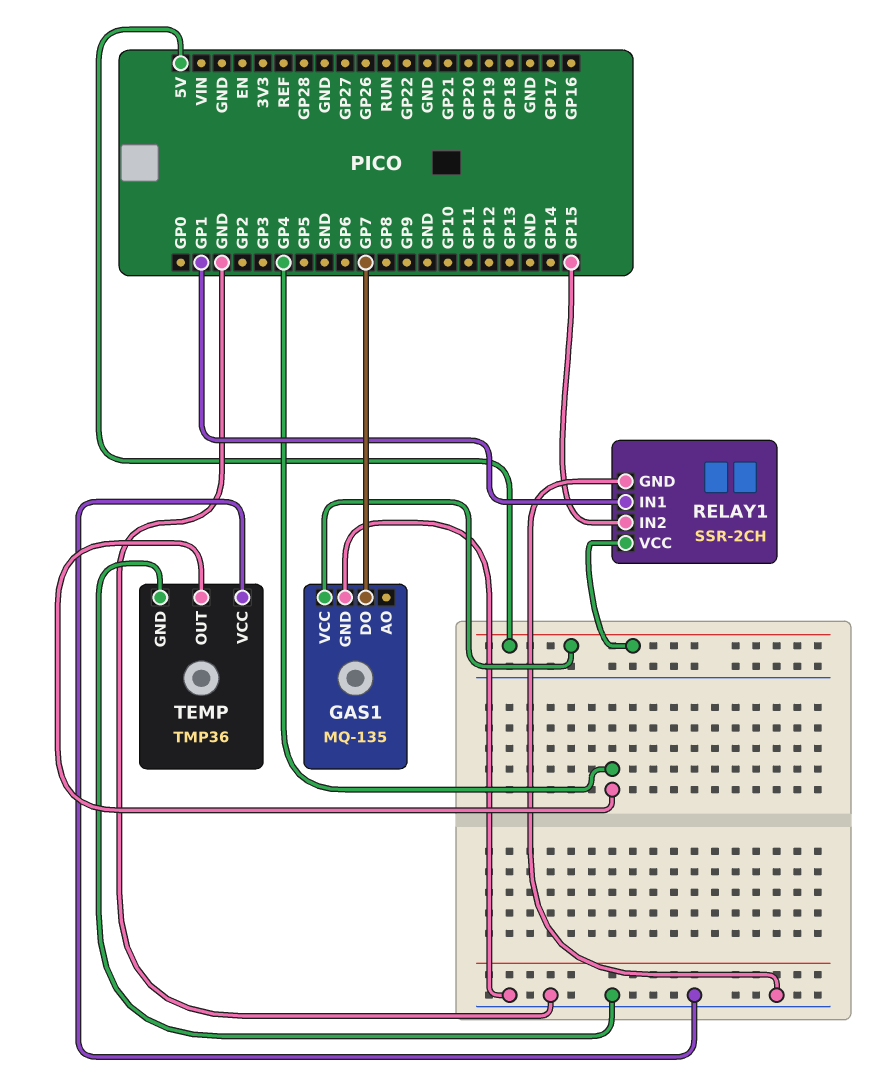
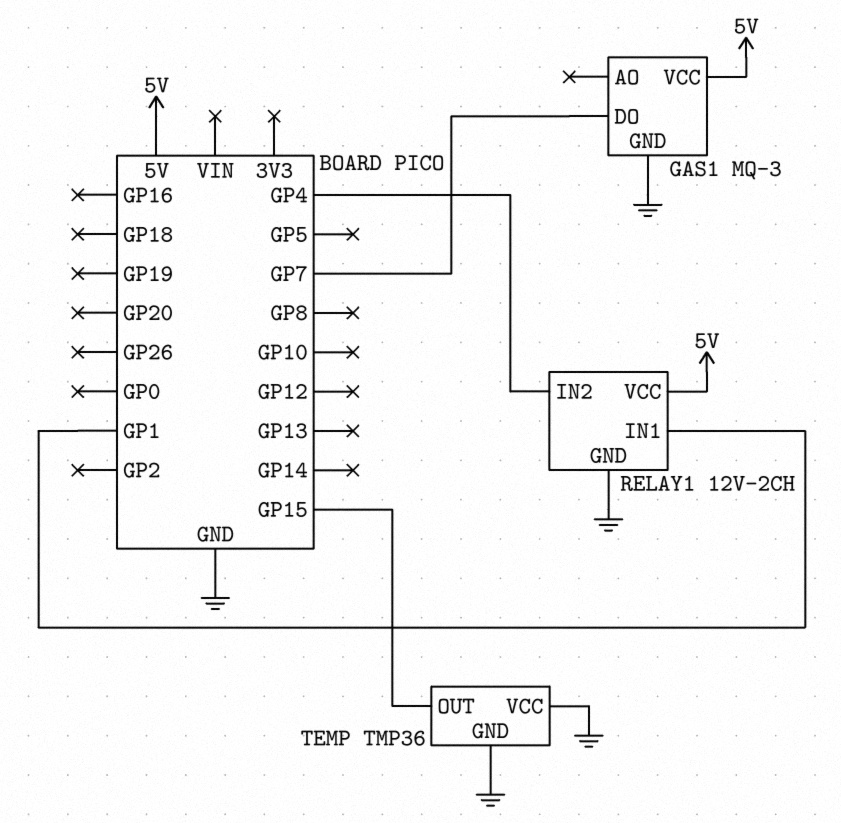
GAS1: MQ-135 -> MQ-3
RELAY1: SSR-2CH -> 12V-2CH
RELAY1 pin IN2: GP15 -> GP4
TEMP pin OUT: GP4 -> GP15

